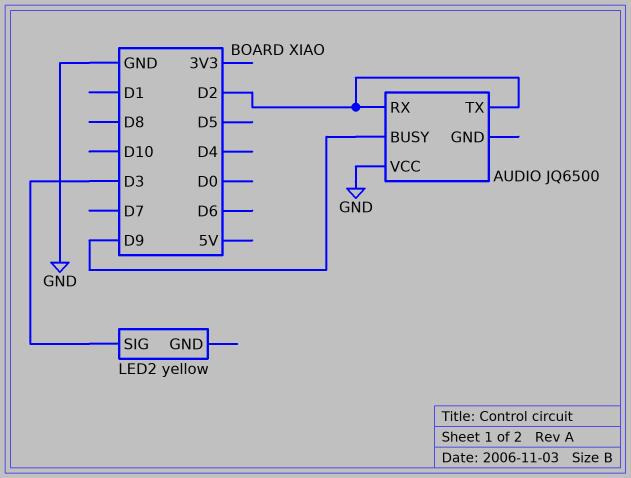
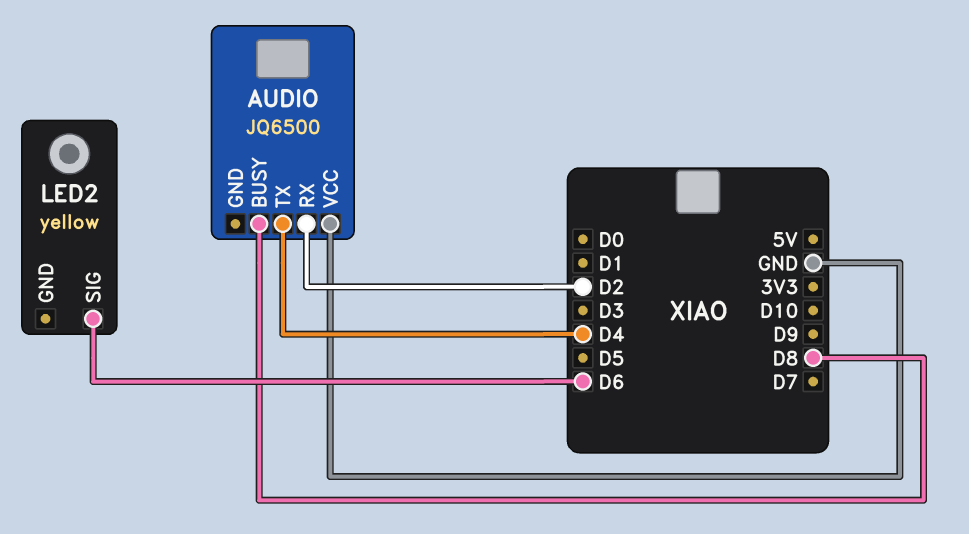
AUDIO pin BUSY: D9 -> D8
AUDIO pin TX: D2 -> D4
LED2 pin SIG: D3 -> D6

